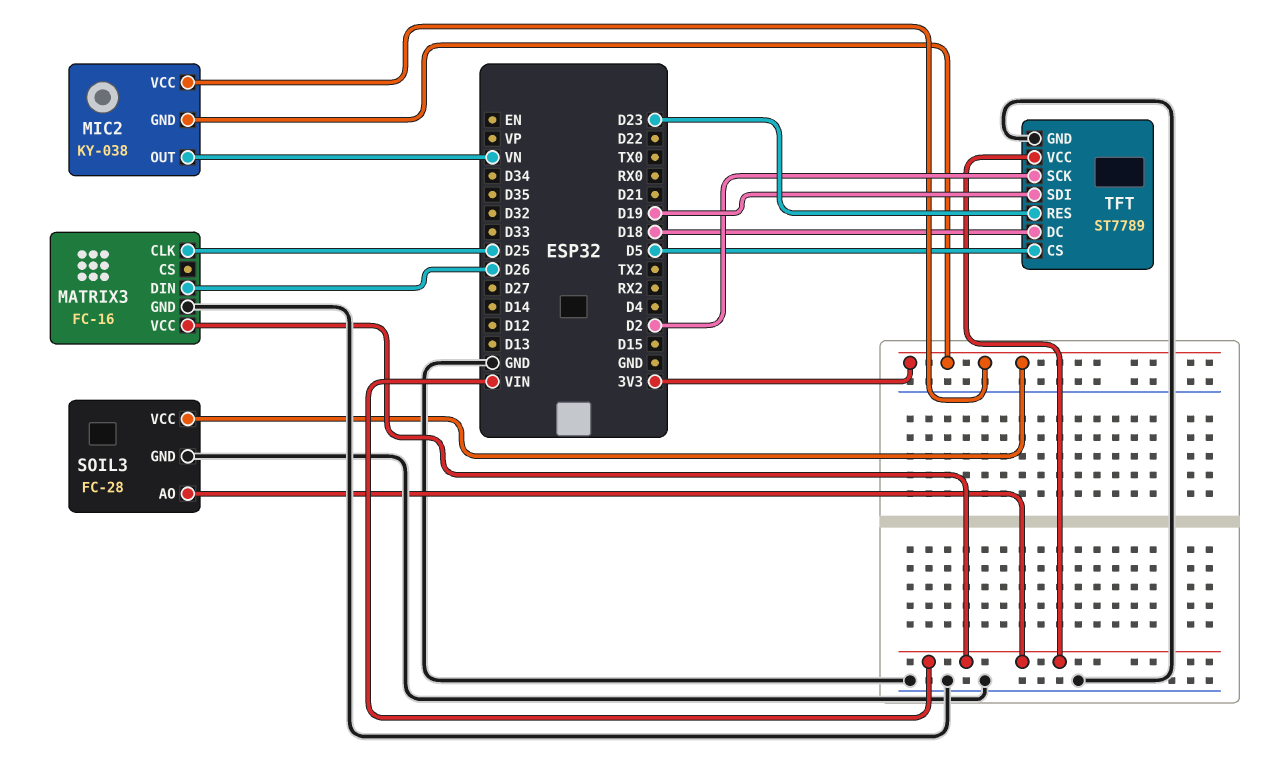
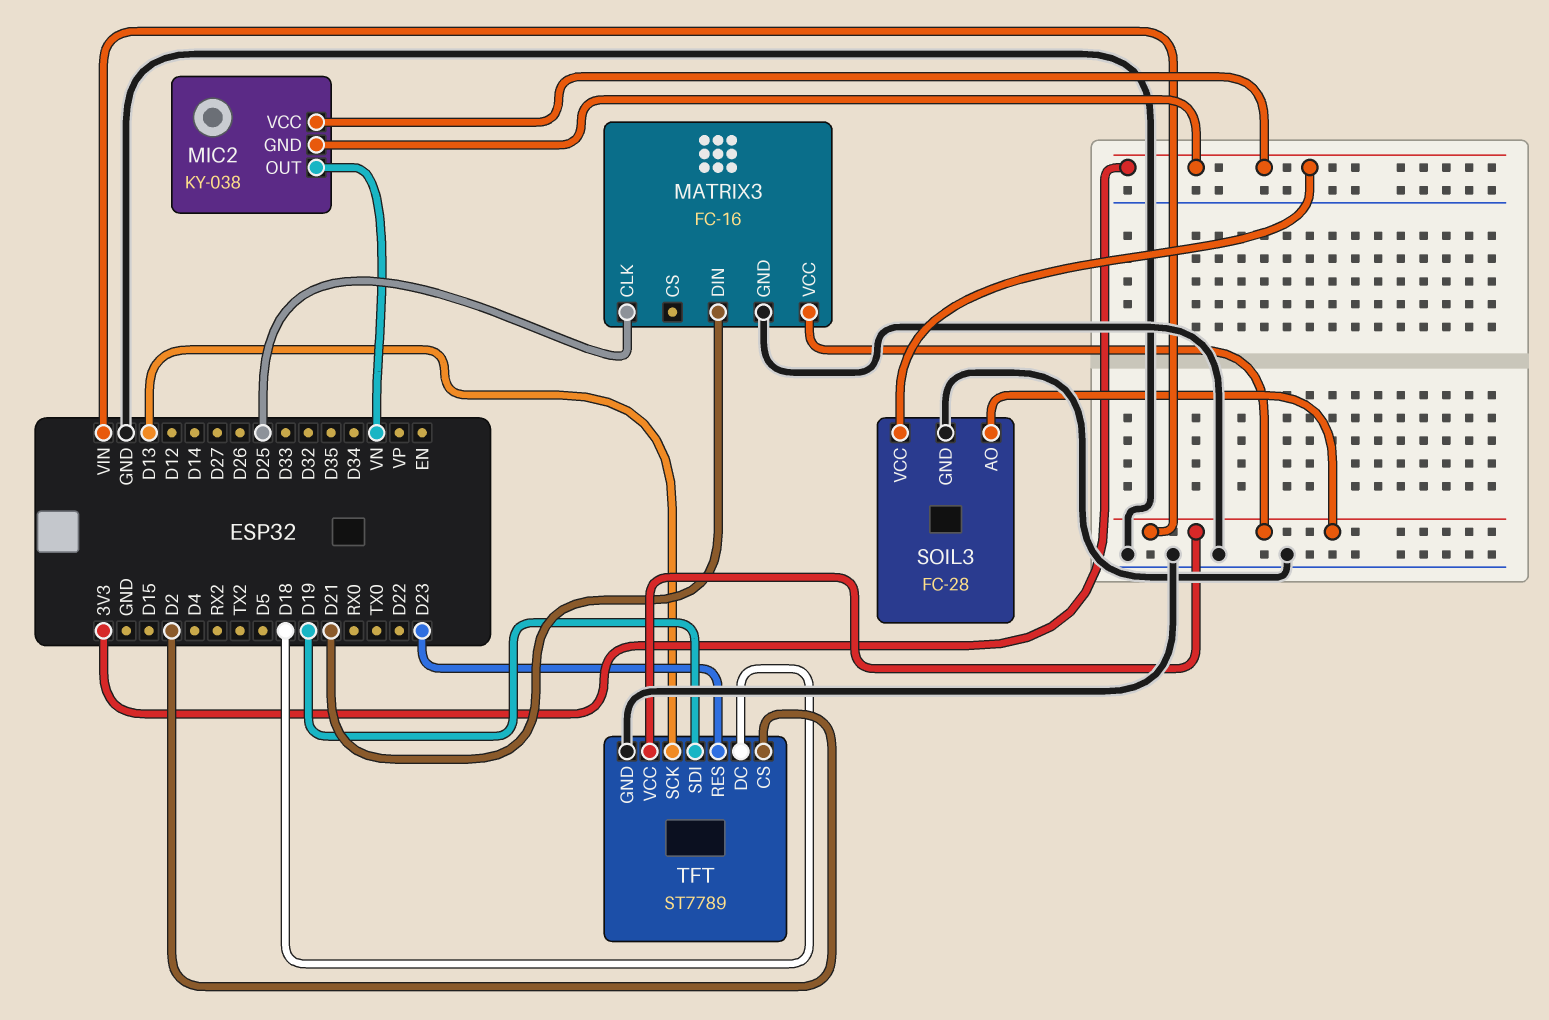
MATRIX3 pin DIN: D26 -> D21
TFT pin CS: D5 -> D2
TFT pin SCK: D2 -> D13

